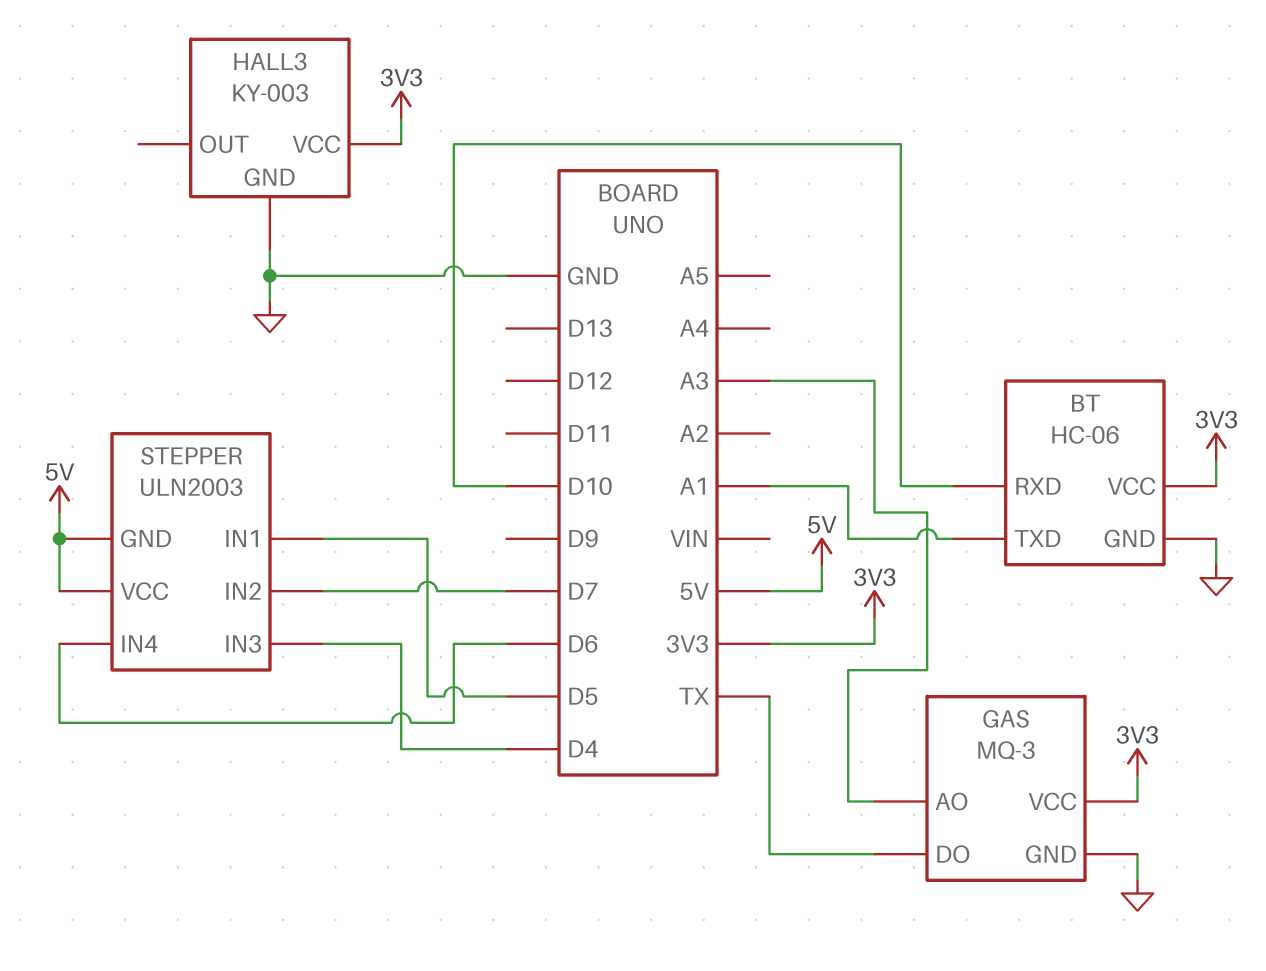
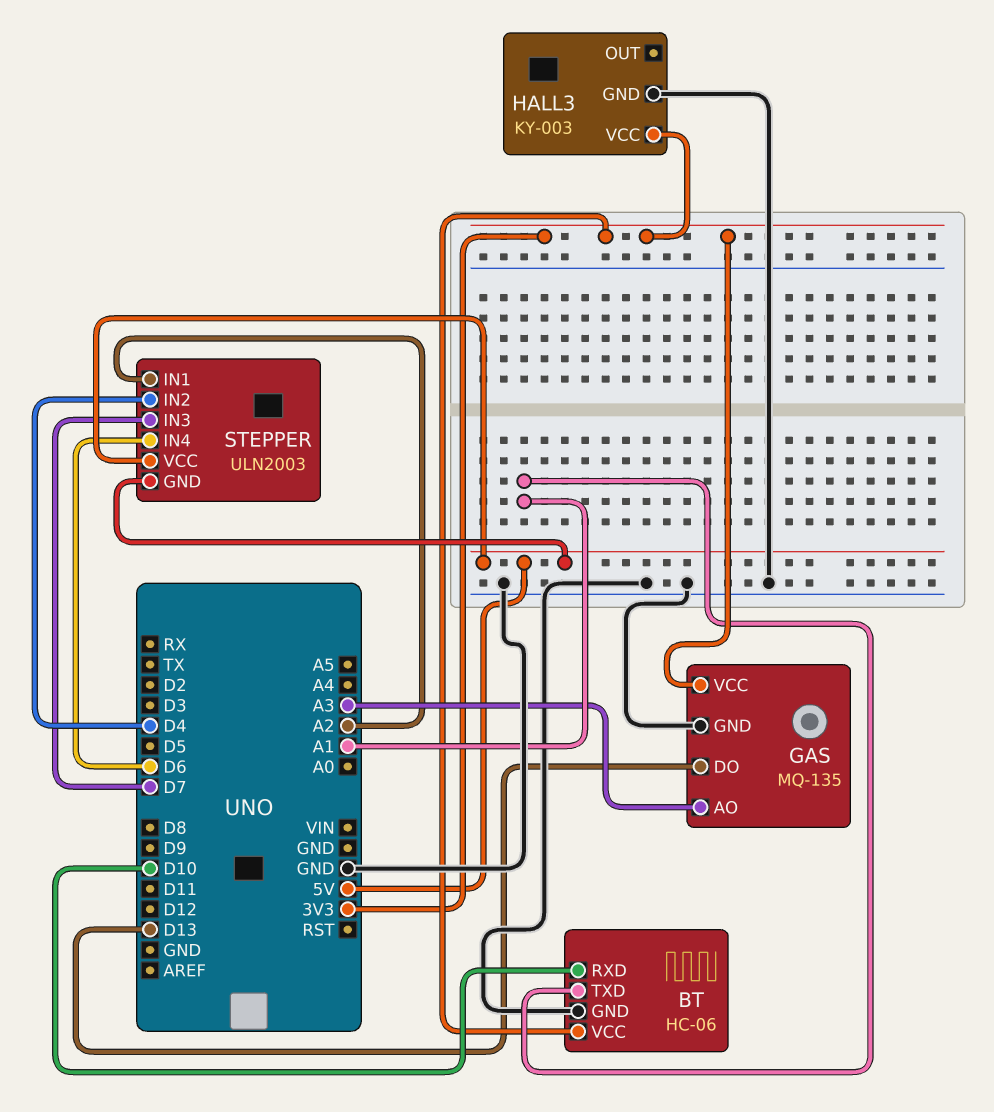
GAS: MQ-3 -> MQ-135
GAS pin DO: TX -> D13
STEPPER pin IN1: D5 -> A2
STEPPER pin IN2: D7 -> D4
STEPPER pin IN3: D4 -> D7

